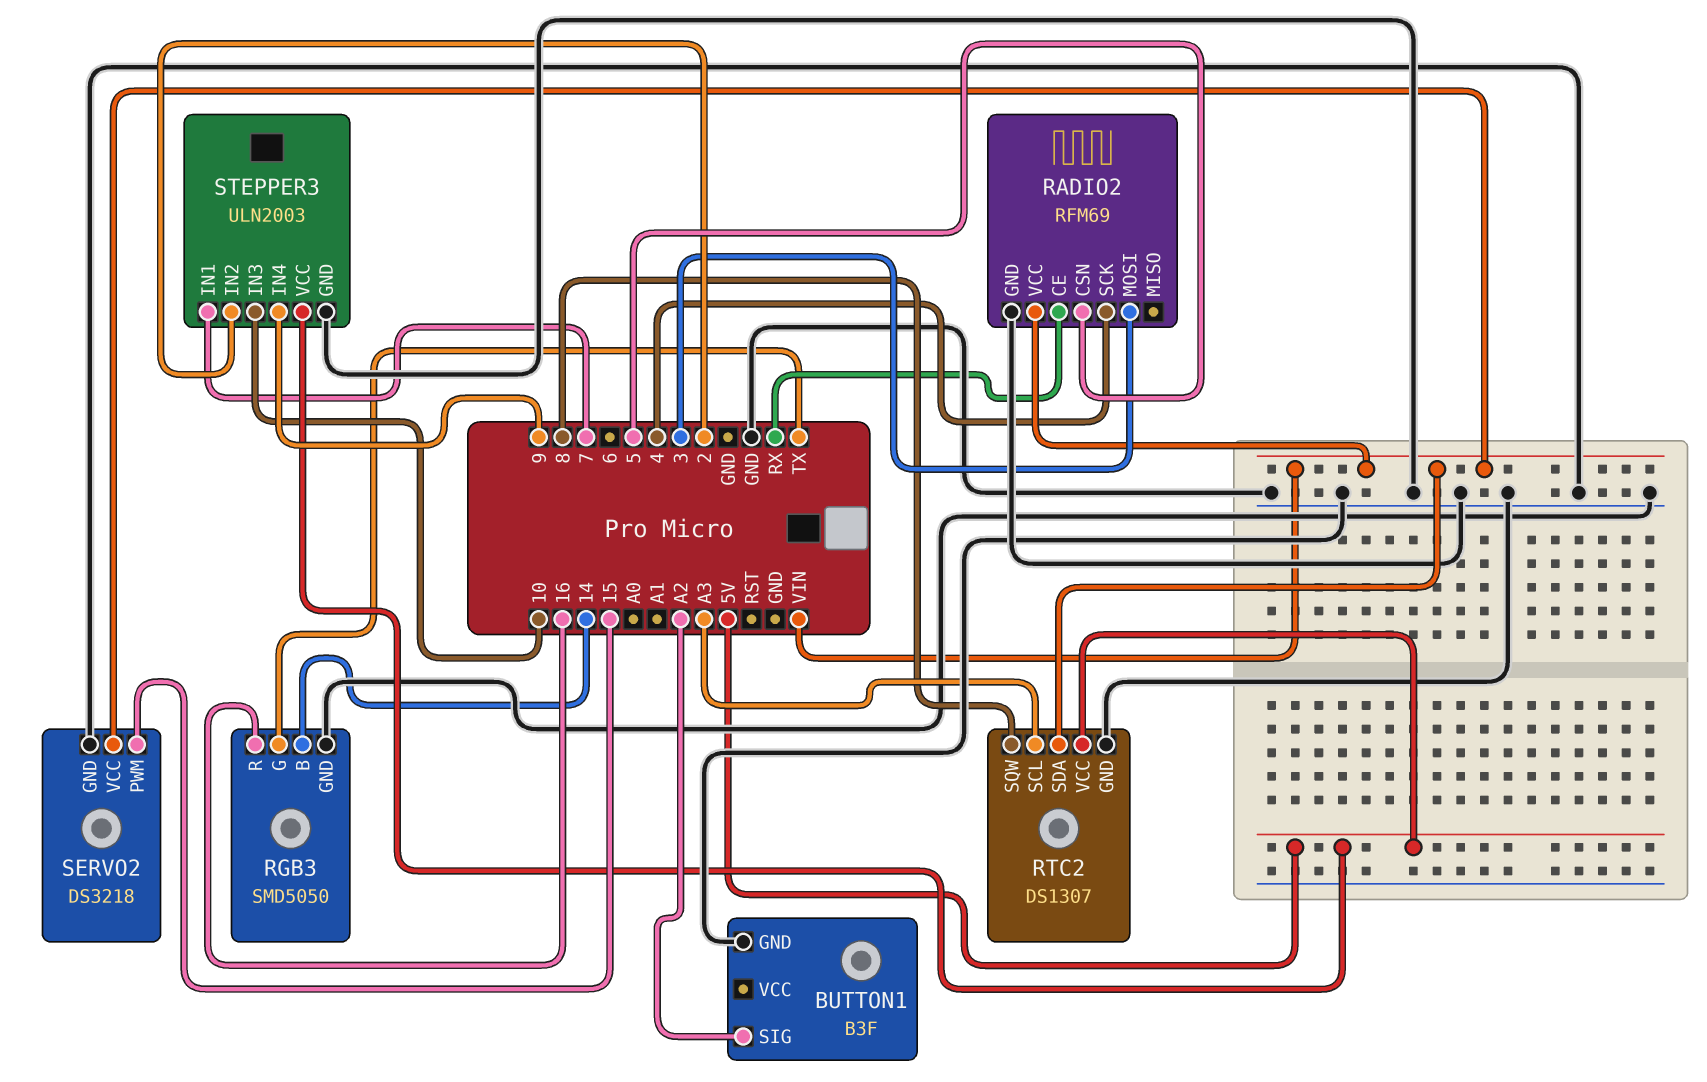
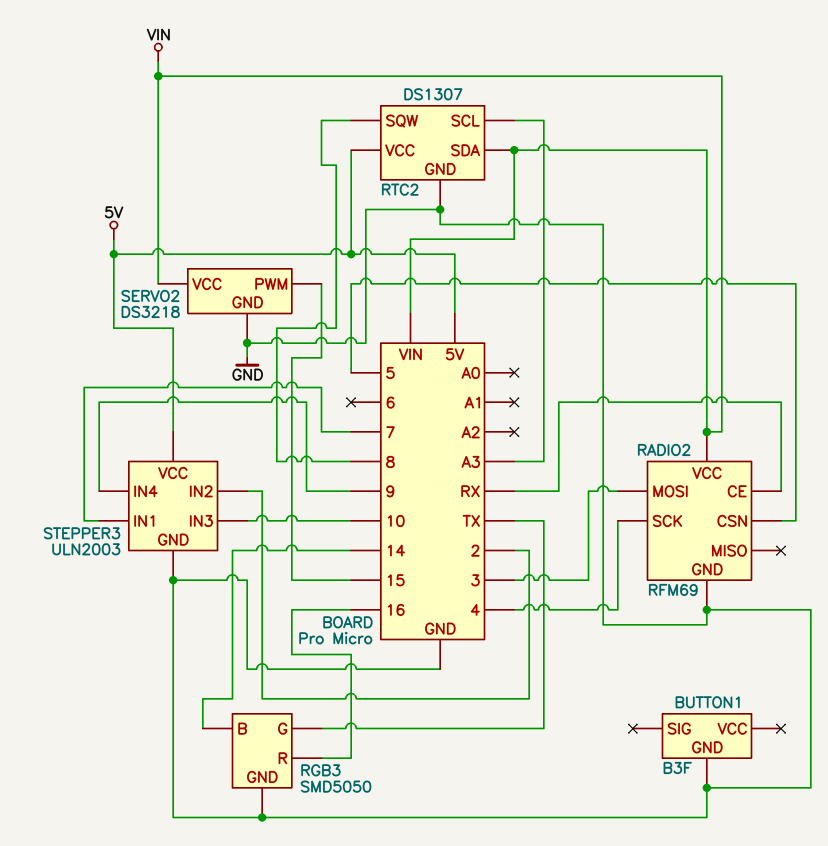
BUTTON1 pin SIG: A2 -> none

